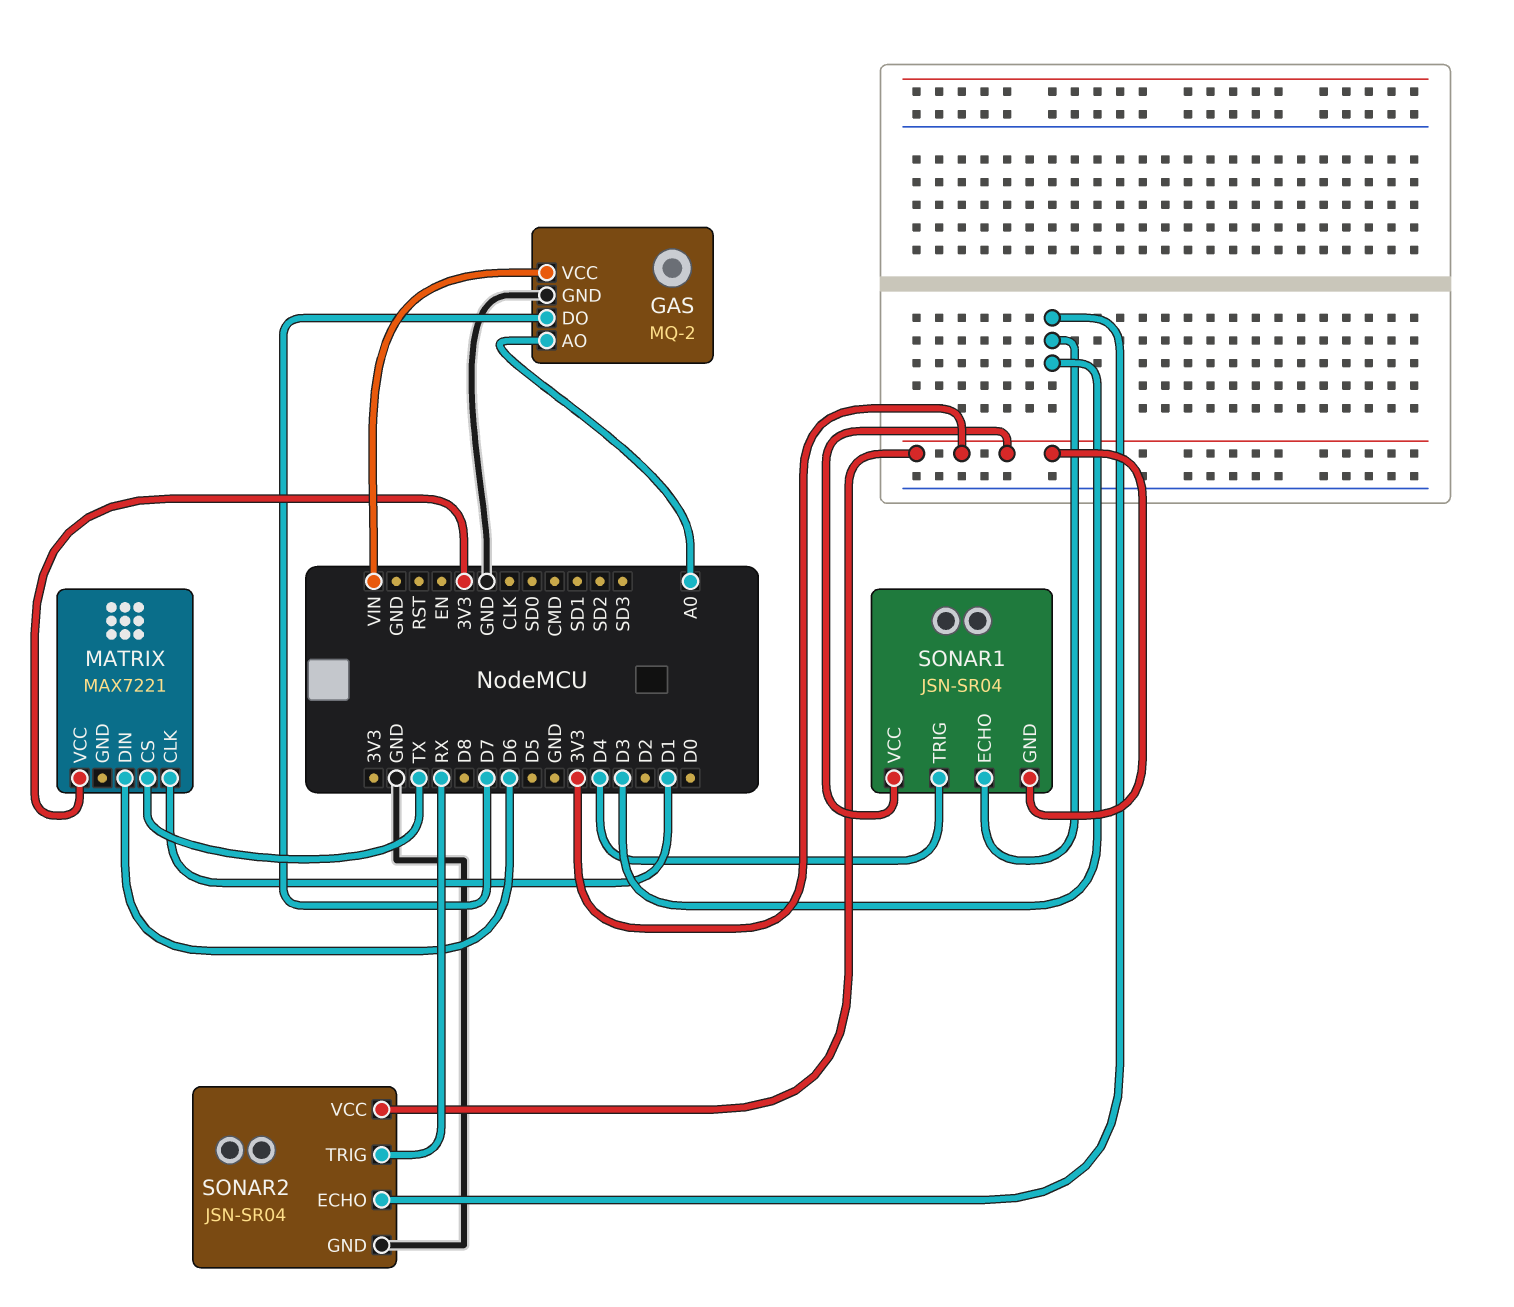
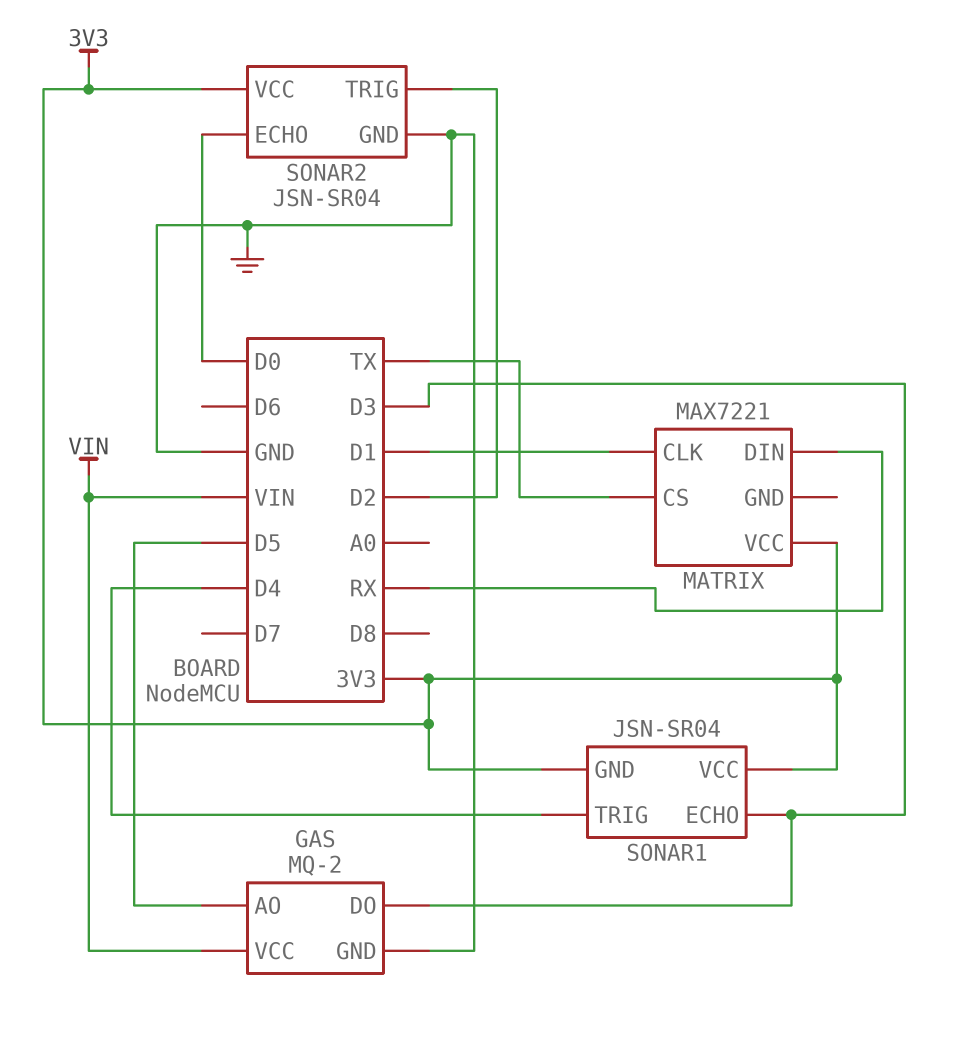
GAS pin AO: A0 -> D5
GAS pin DO: D7 -> D3
MATRIX pin DIN: D6 -> RX
SONAR2 pin ECHO: D3 -> D0
SONAR2 pin TRIG: RX -> D2

